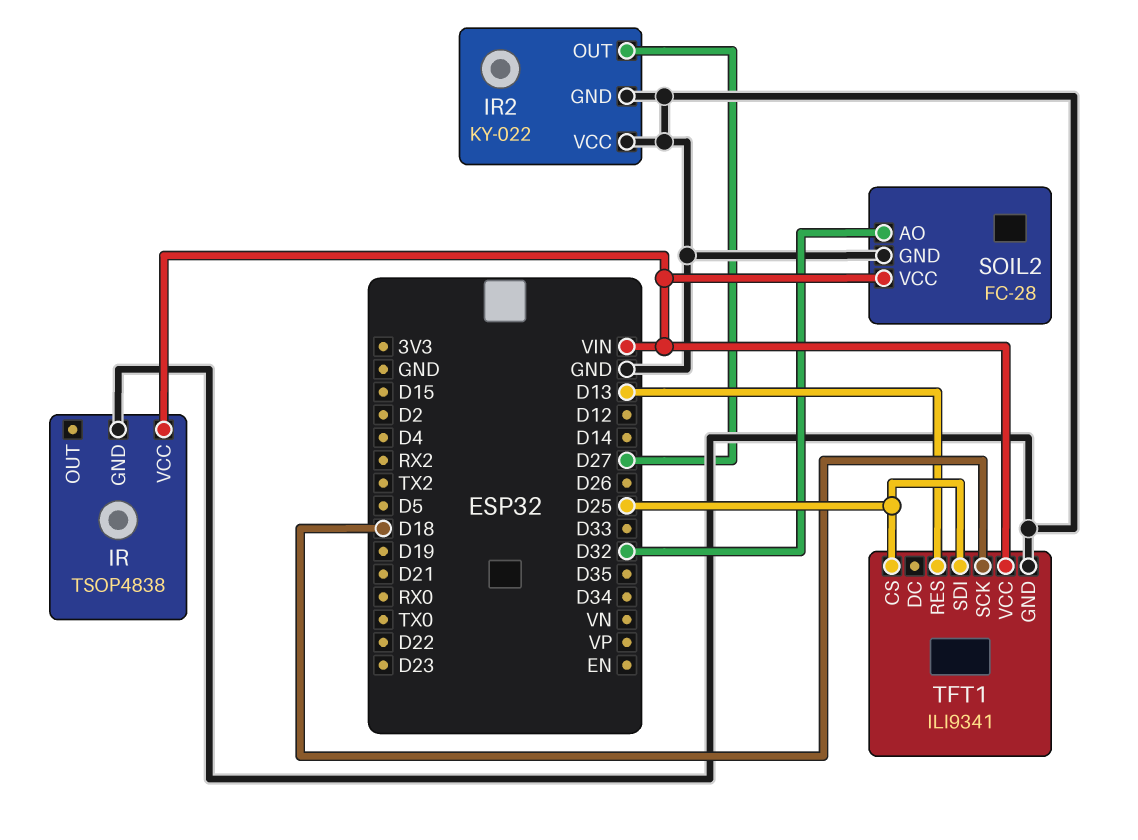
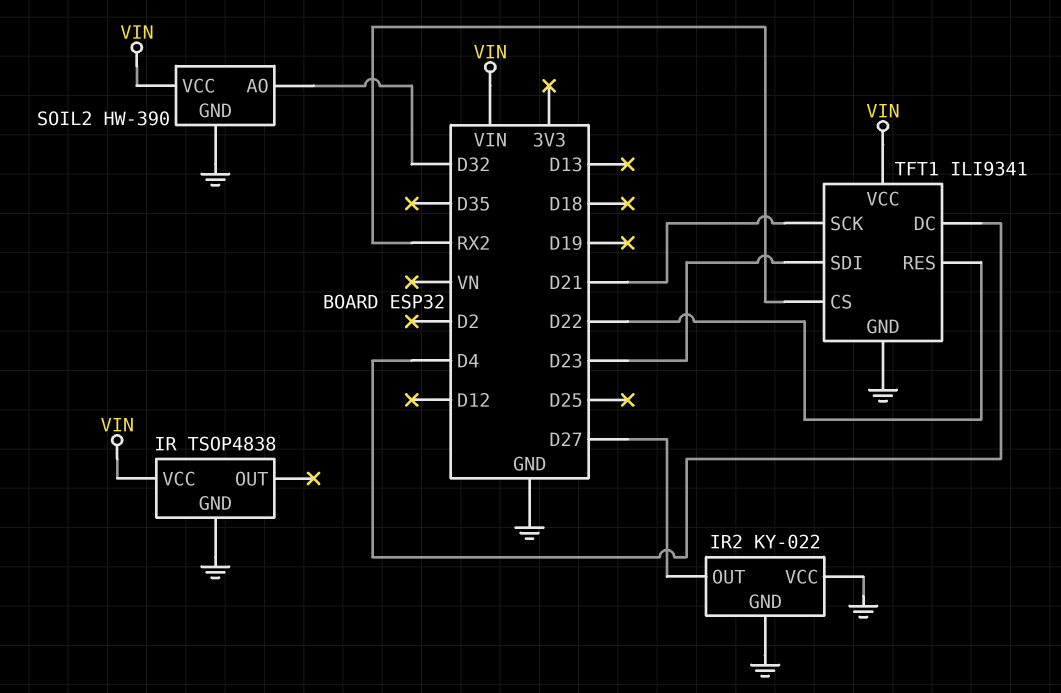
SOIL2: FC-28 -> HW-390
TFT1 pin CS: D25 -> RX2
TFT1 pin DC: none -> D4
TFT1 pin RES: D13 -> D22
TFT1 pin SCK: D18 -> D21
TFT1 pin SDI: D25 -> D23

